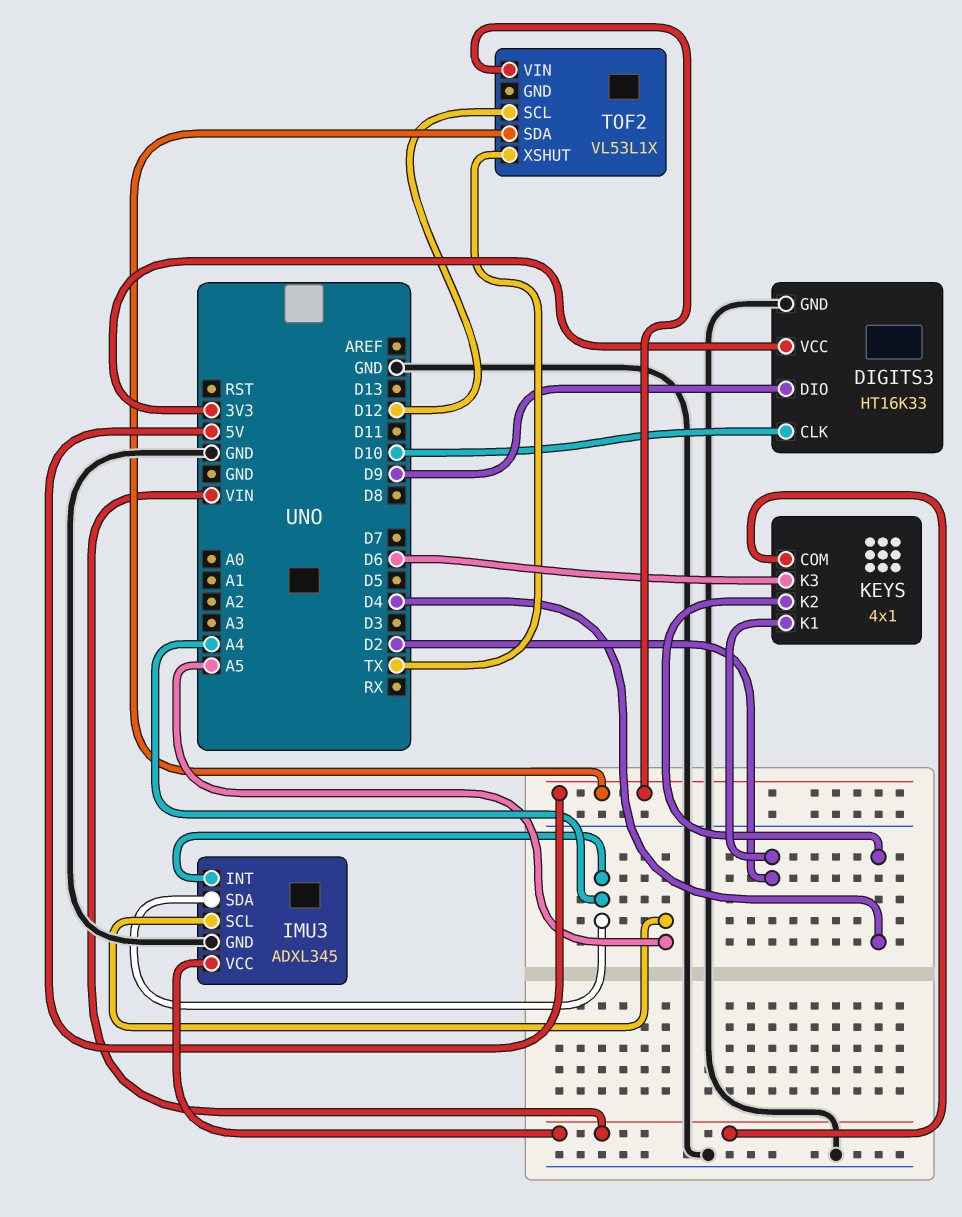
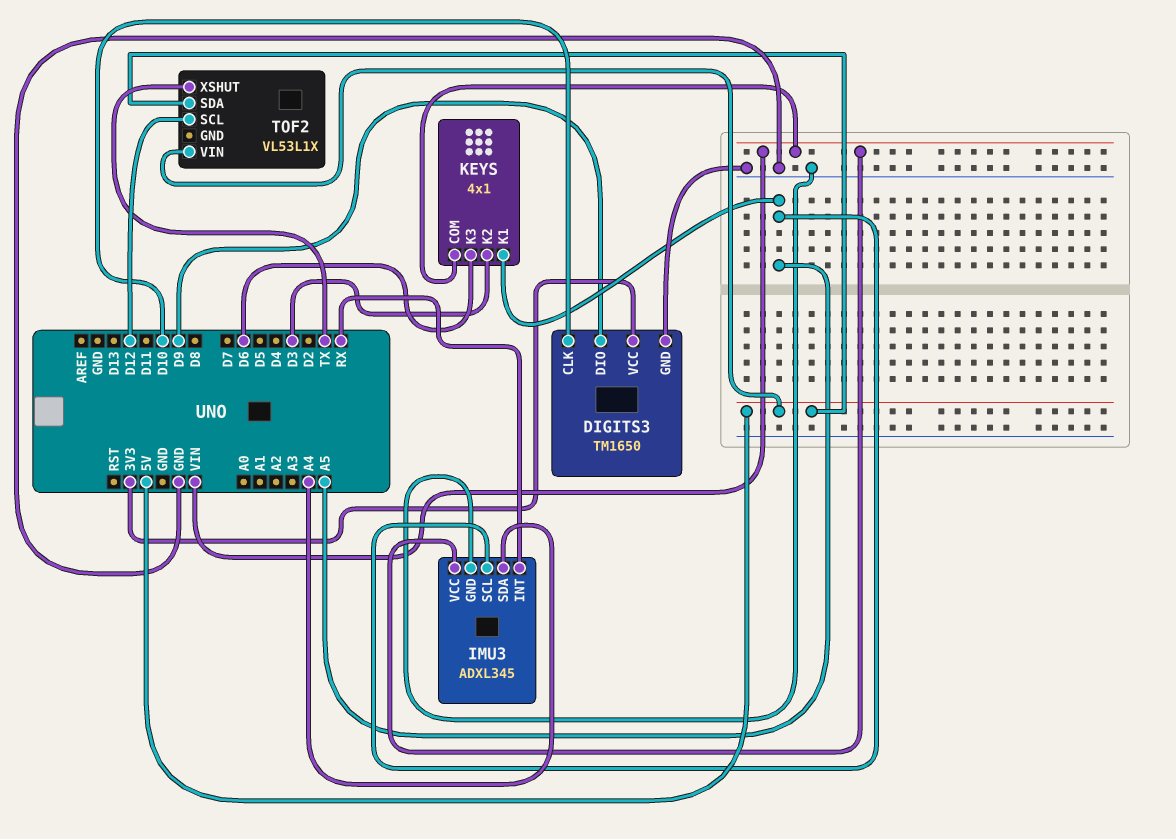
DIGITS3: HT16K33 -> TM1650
IMU3 pin INT: A4 -> RX
KEYS pin K1: D2 -> A5
KEYS pin K2: D4 -> D3

